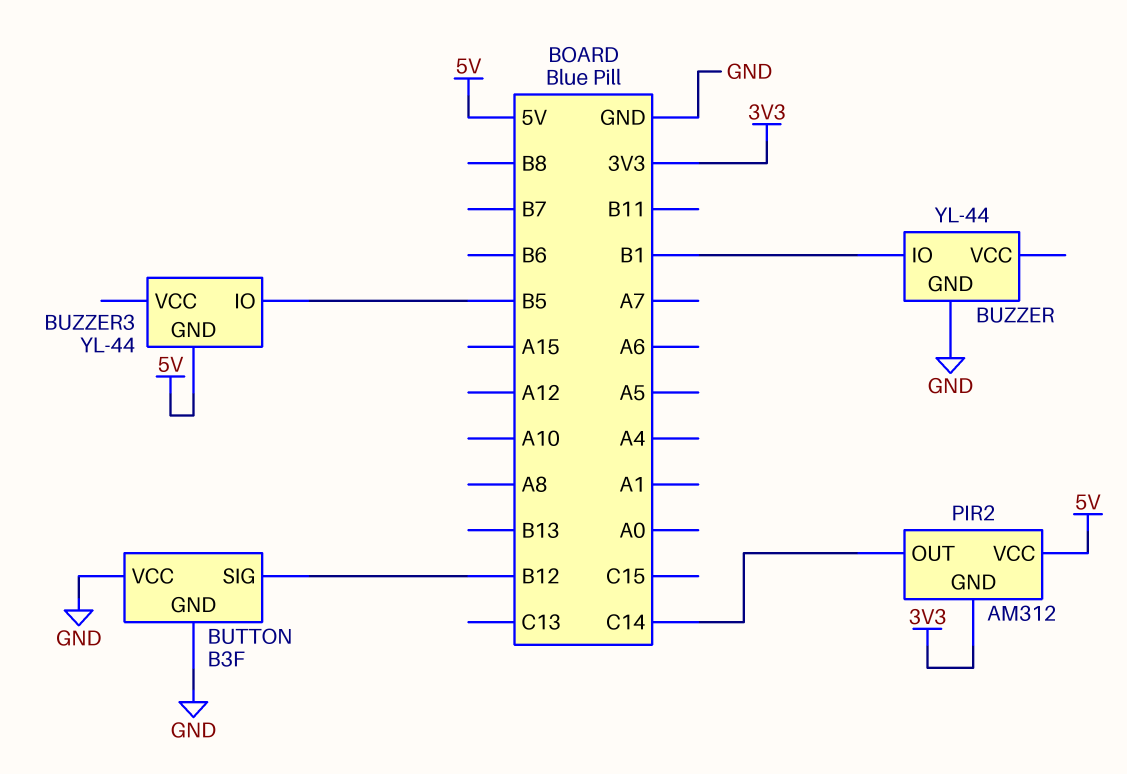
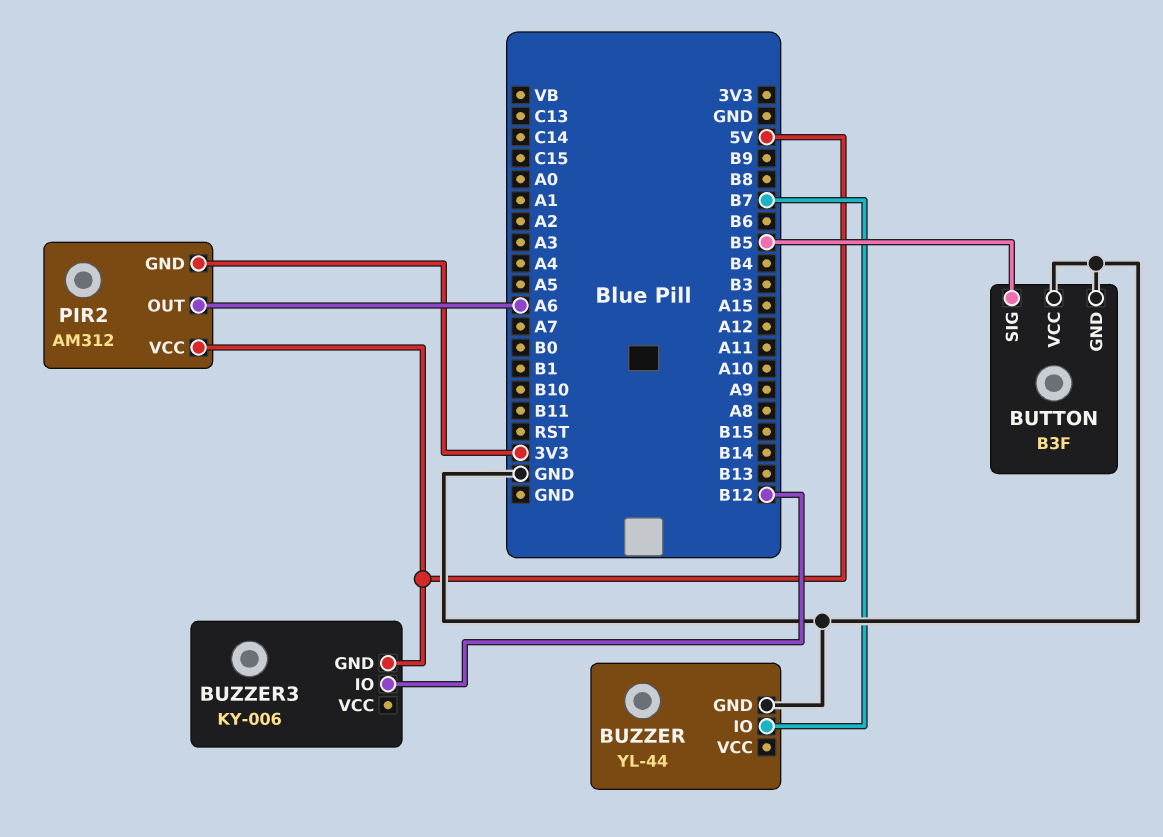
BUTTON pin SIG: B12 -> B5
BUZZER pin IO: B1 -> B7
BUZZER3: YL-44 -> KY-006
BUZZER3 pin IO: B5 -> B12
PIR2 pin OUT: C14 -> A6

